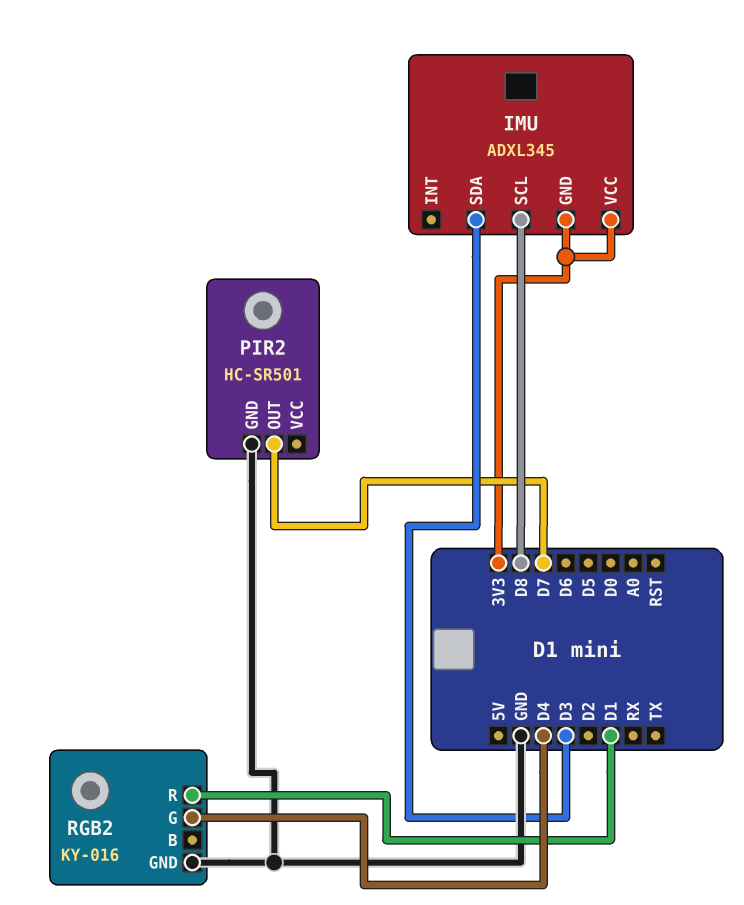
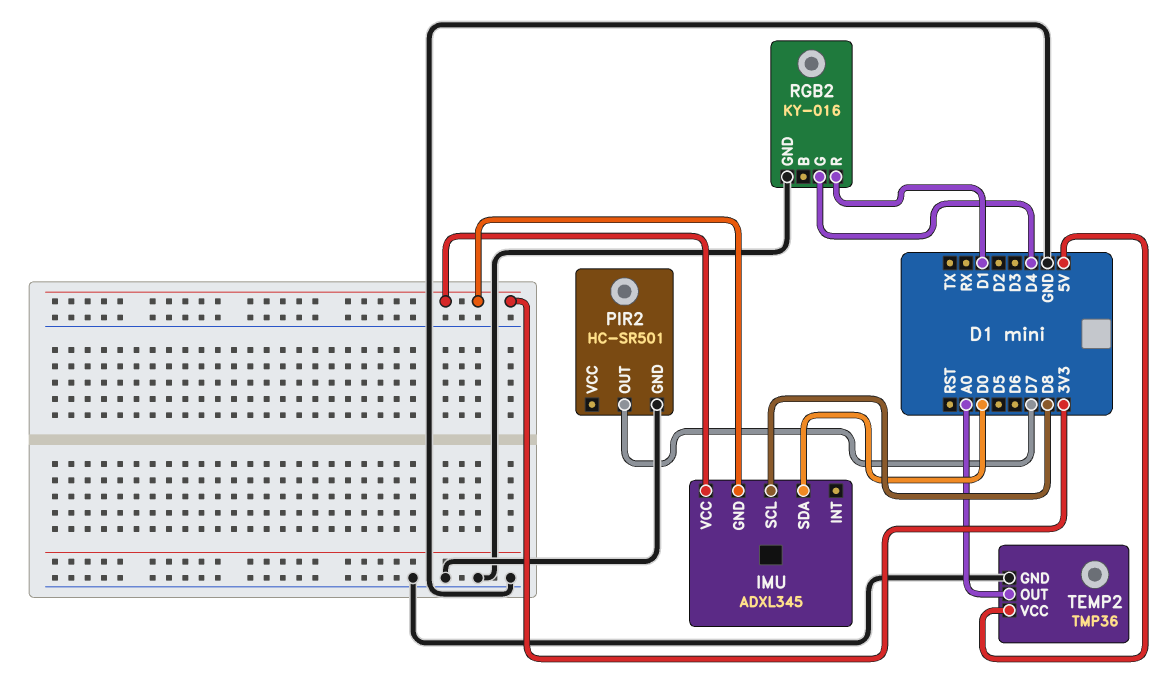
IMU pin SDA: D3 -> D0
TEMP2: none -> TMP36
TEMP2 pin GND: none -> GND
TEMP2 pin OUT: none -> A0
TEMP2 pin VCC: none -> 5V

